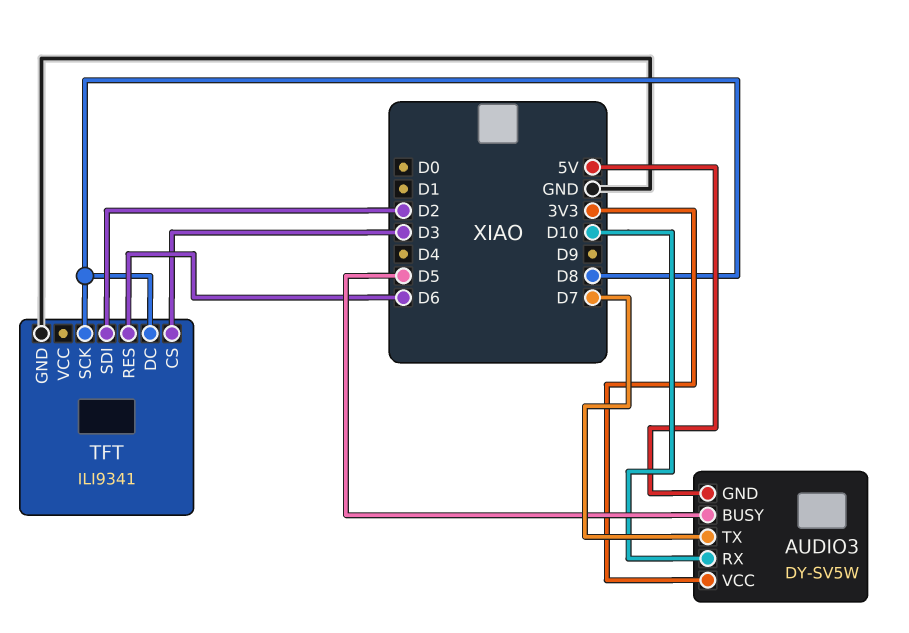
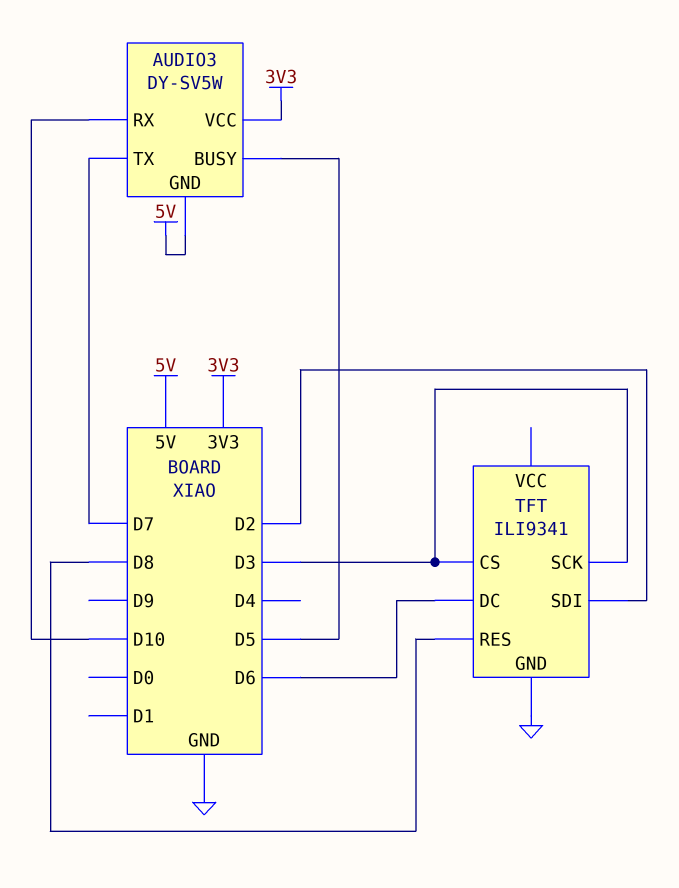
TFT pin DC: D8 -> D6
TFT pin RES: D6 -> D8
TFT pin SCK: D8 -> D3

